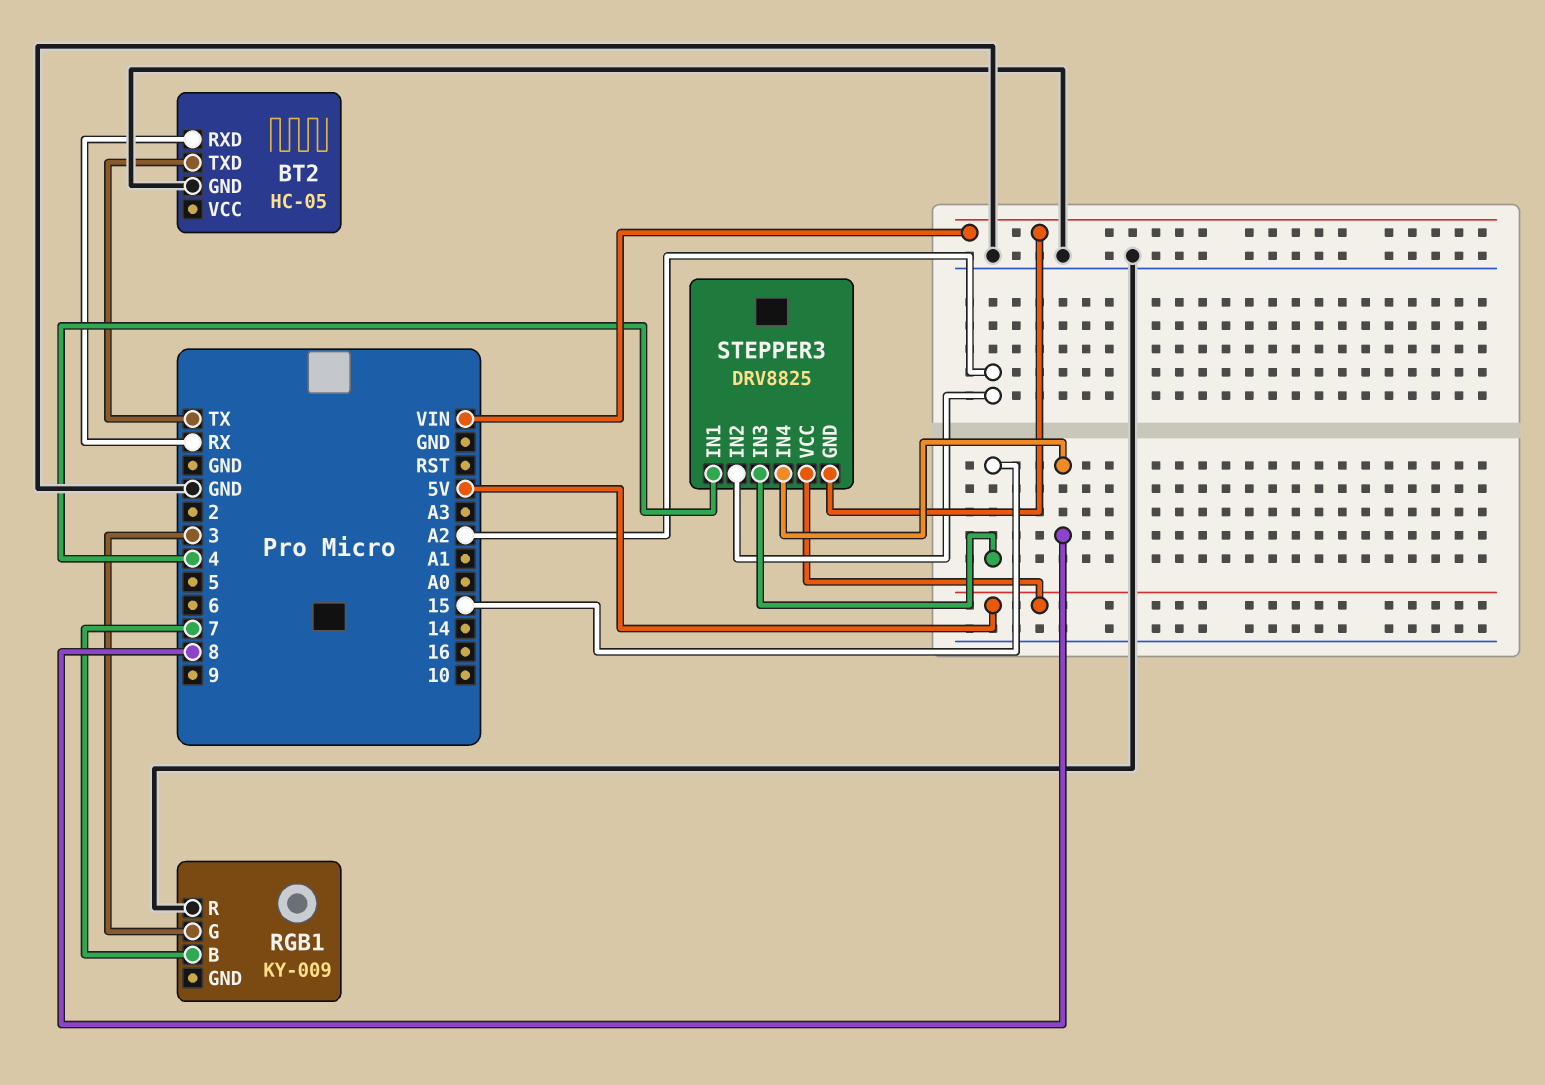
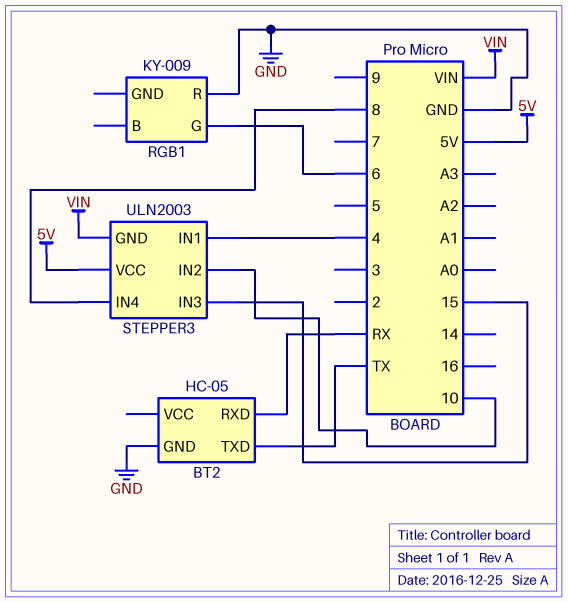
RGB1 pin B: 7 -> none
RGB1 pin G: 3 -> 6
STEPPER3: DRV8825 -> ULN2003
STEPPER3 pin IN2: A2 -> 10

